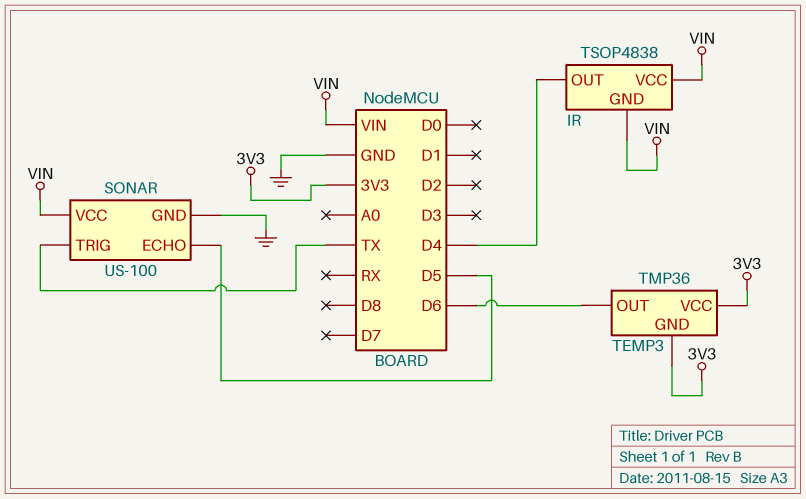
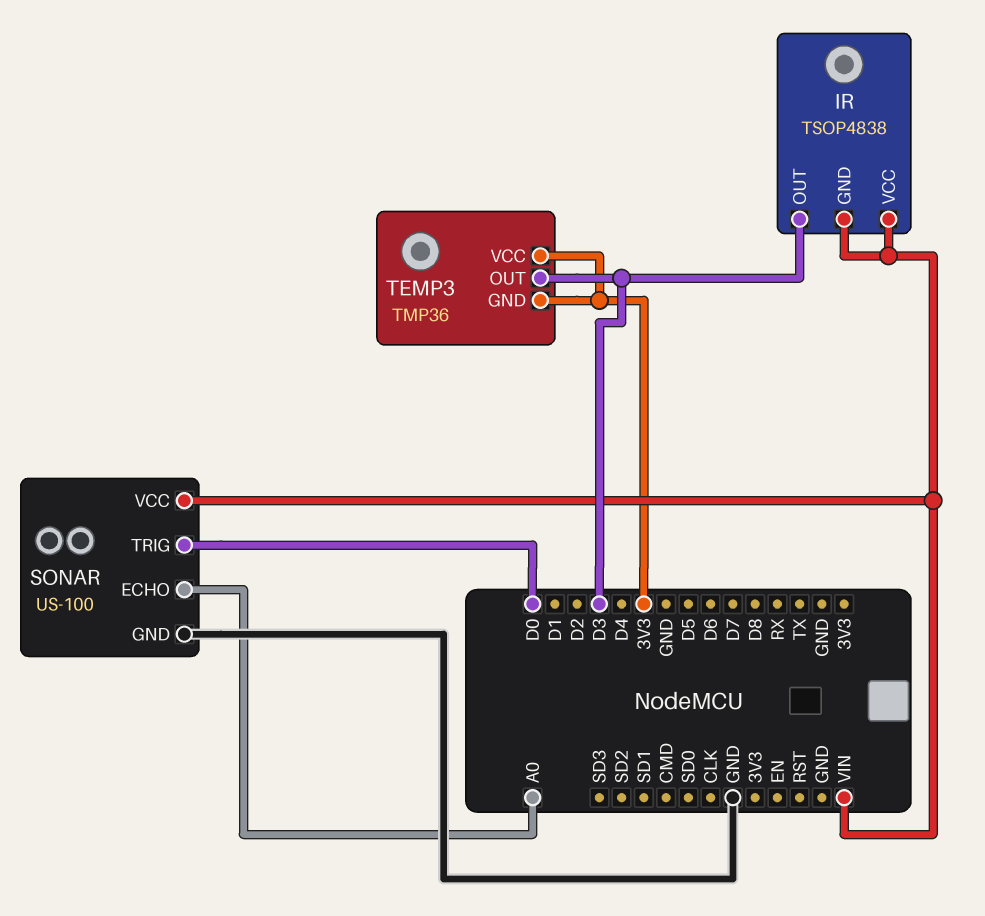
IR pin OUT: D4 -> D3
SONAR pin ECHO: D5 -> A0
SONAR pin TRIG: TX -> D0
TEMP3 pin OUT: D6 -> D3

